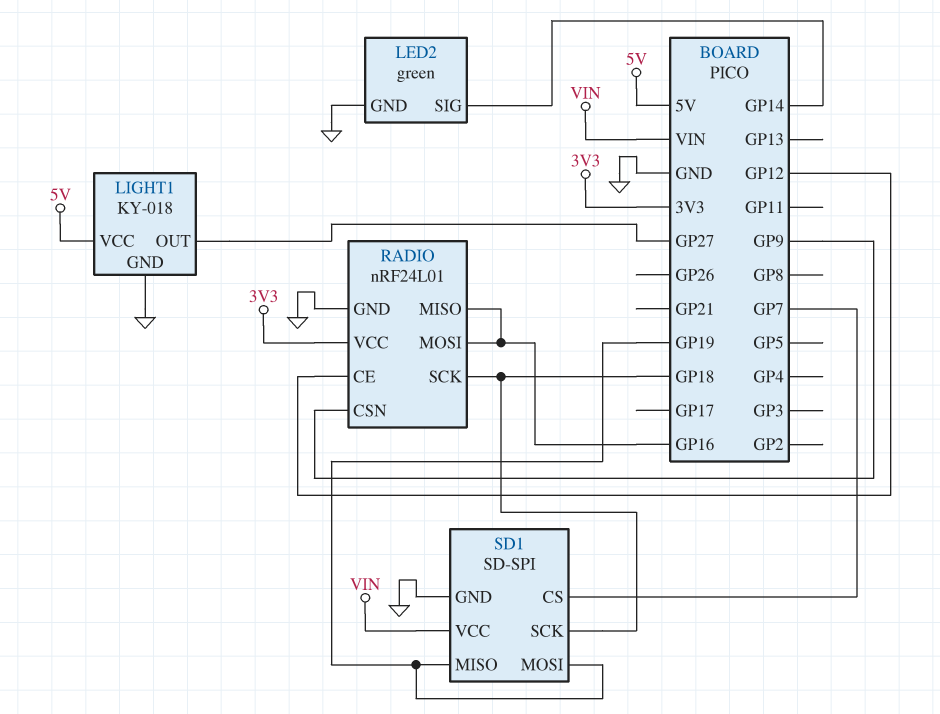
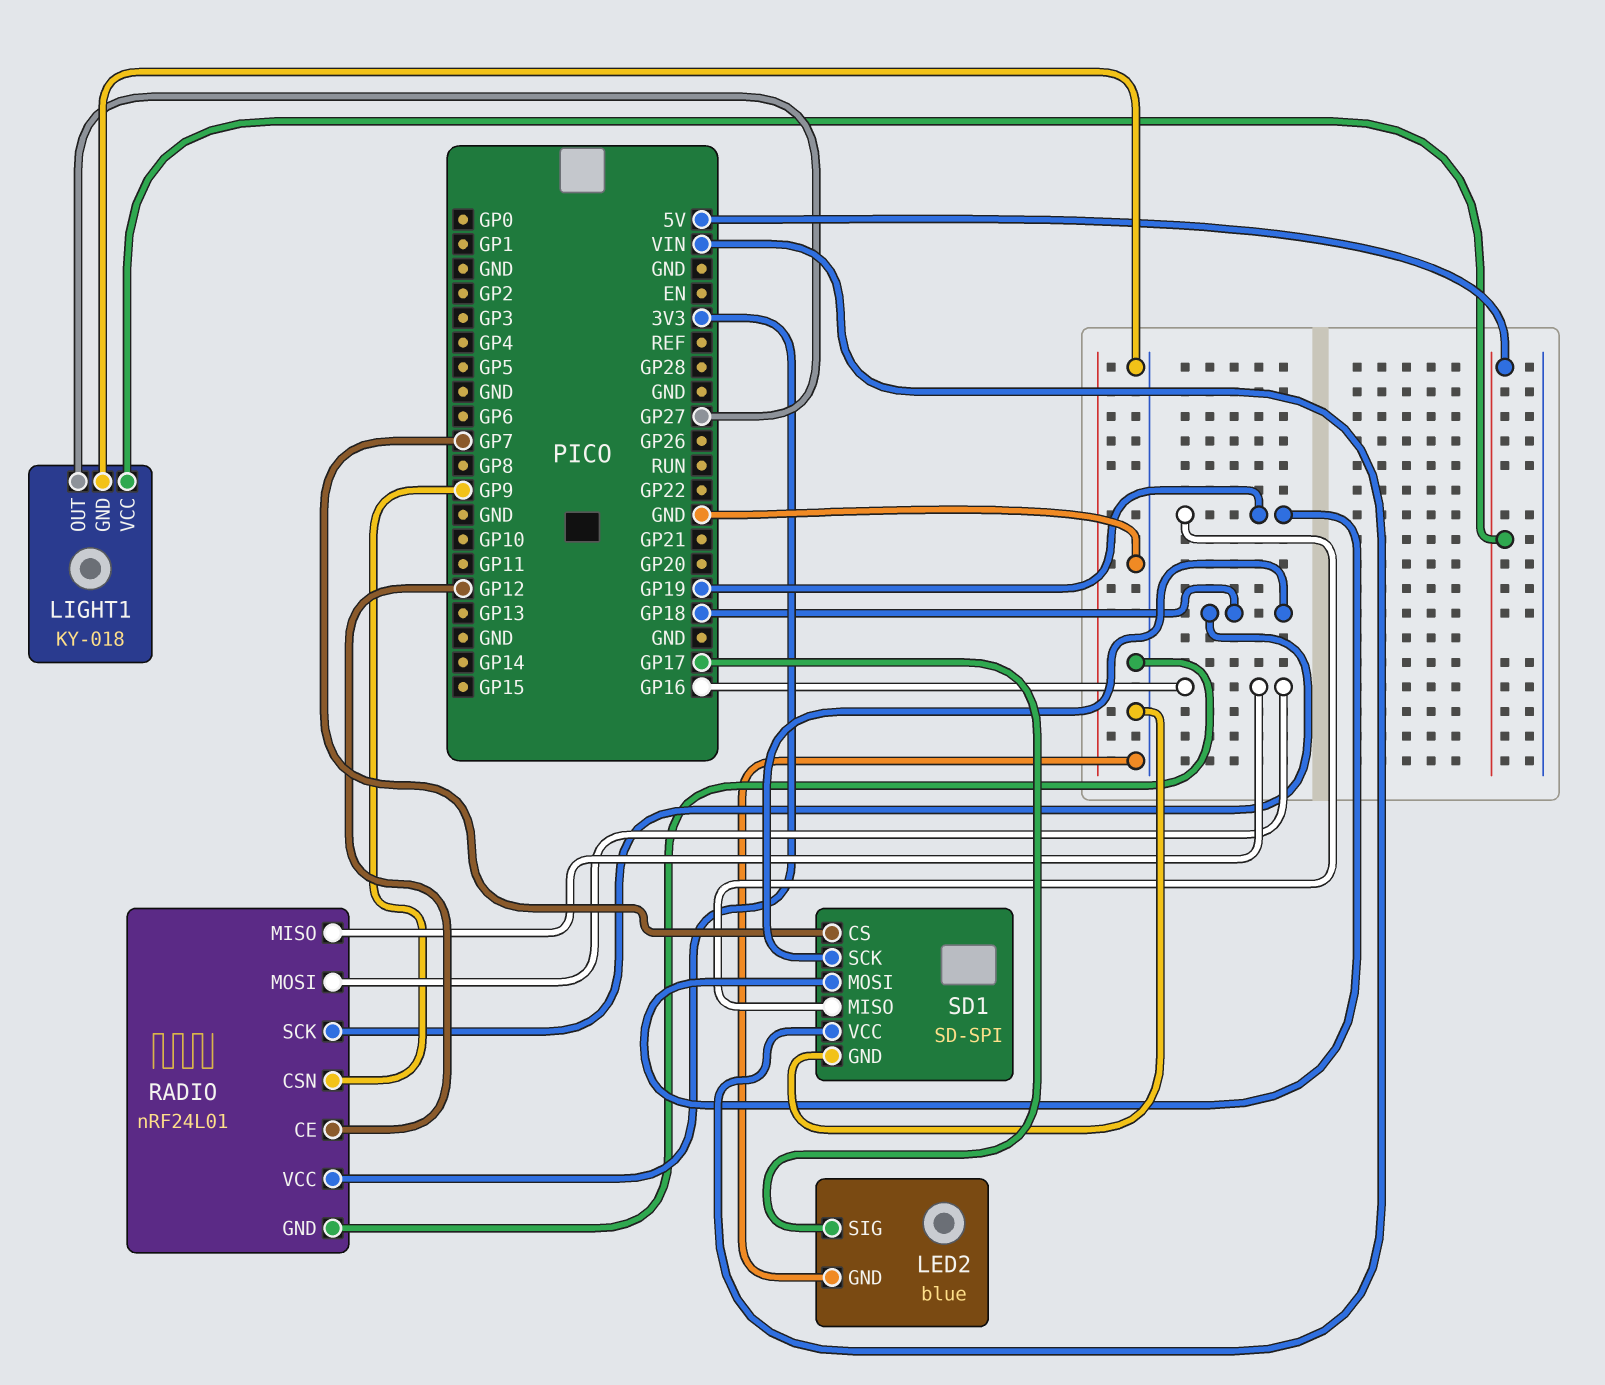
LED2: green -> blue
LED2 pin SIG: GP14 -> GP17

